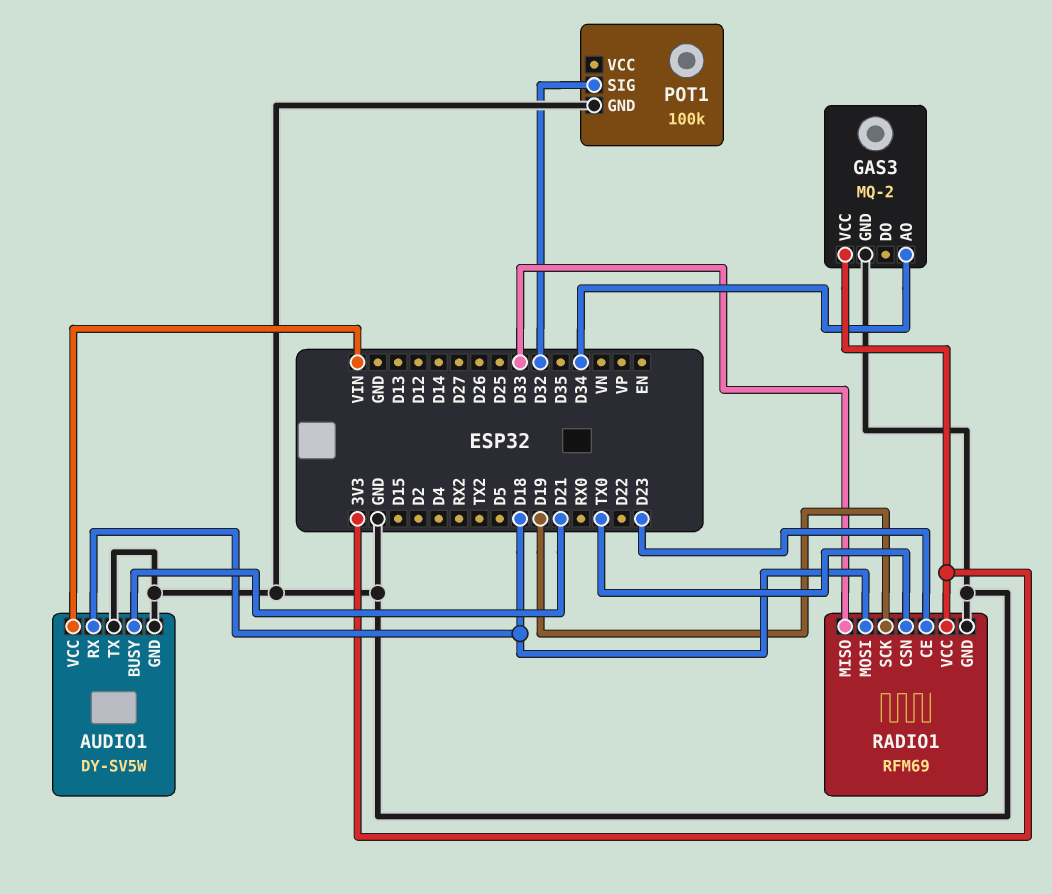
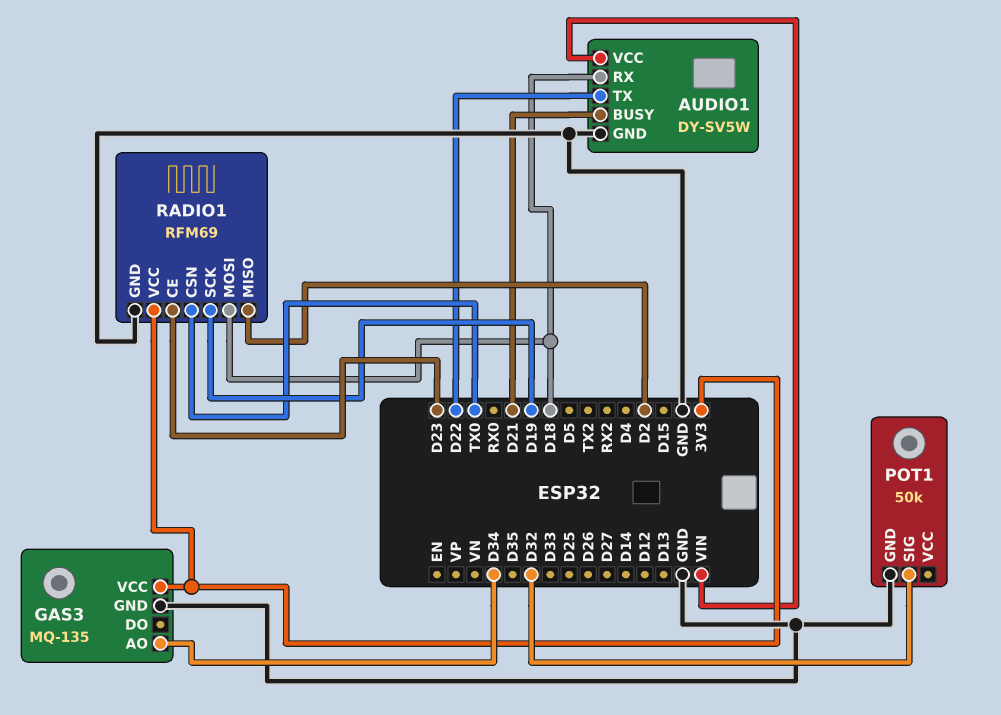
AUDIO1 pin TX: GND -> D22
GAS3: MQ-2 -> MQ-135
POT1: 100k -> 50k
RADIO1 pin MISO: D33 -> D2

